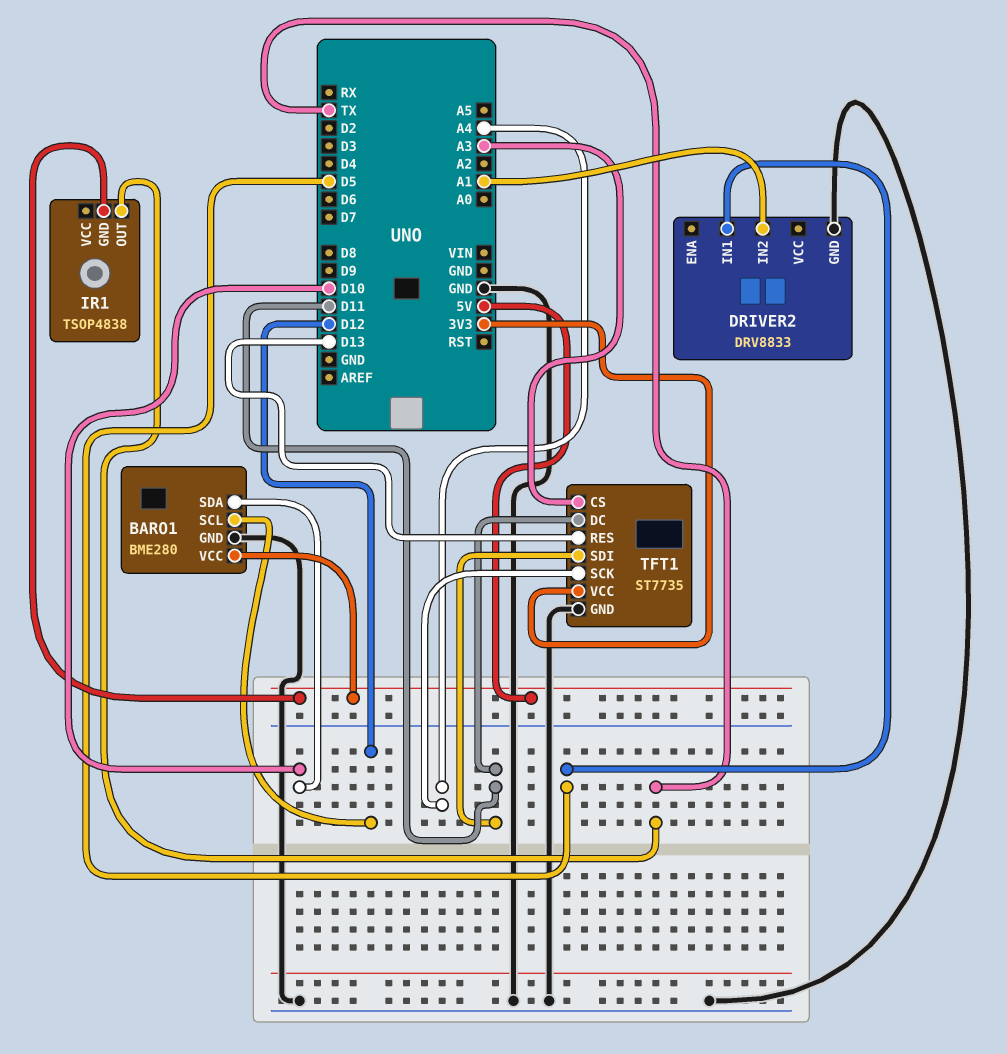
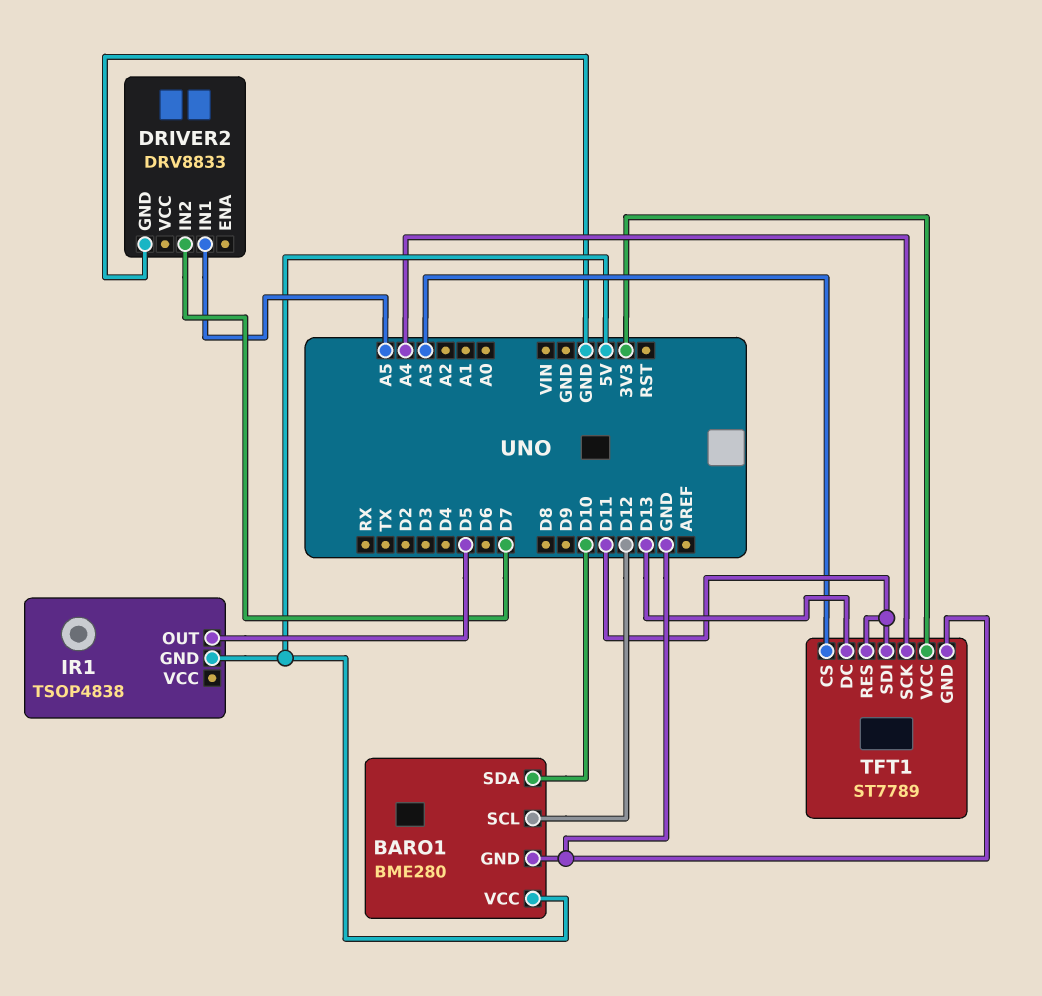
DRIVER2 pin IN1: D5 -> A5
DRIVER2 pin IN2: A1 -> D7
IR1 pin OUT: TX -> D5
TFT1: ST7735 -> ST7789
TFT1 pin DC: D11 -> D13
TFT1 pin RES: D13 -> D11

